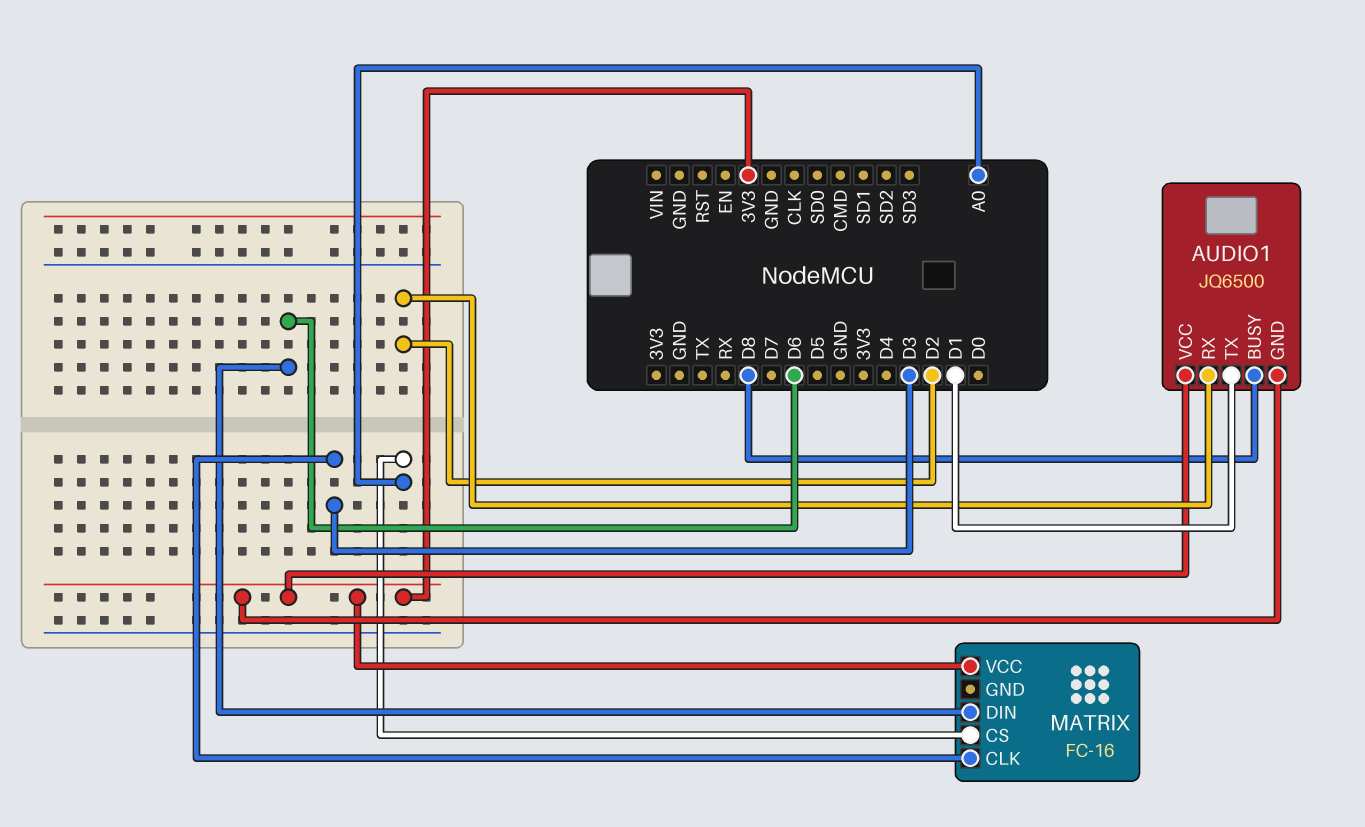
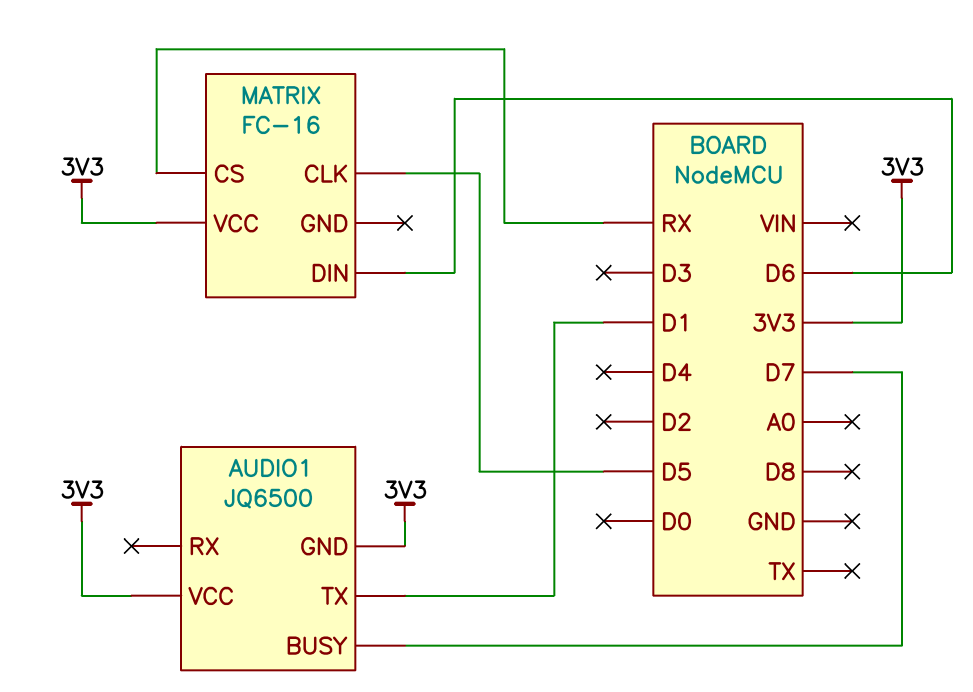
AUDIO1 pin BUSY: D8 -> D7
AUDIO1 pin RX: D2 -> none
MATRIX pin CLK: D3 -> D5
MATRIX pin CS: A0 -> RX

